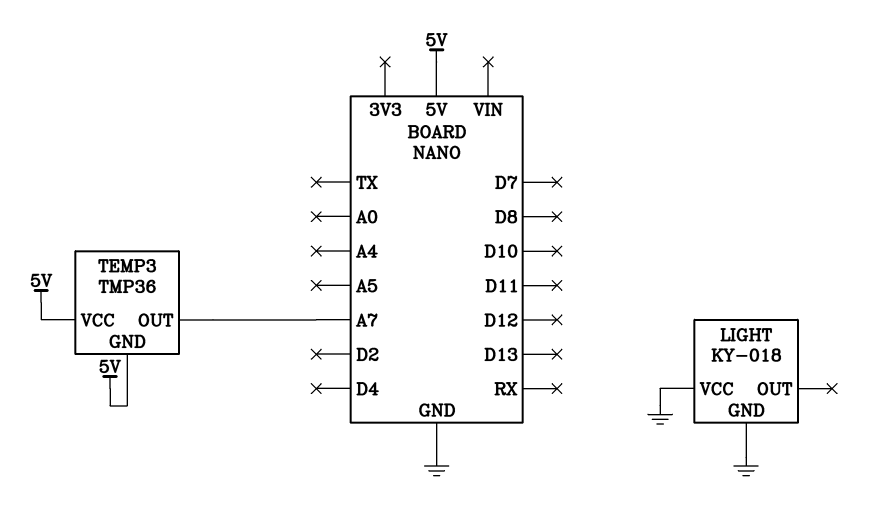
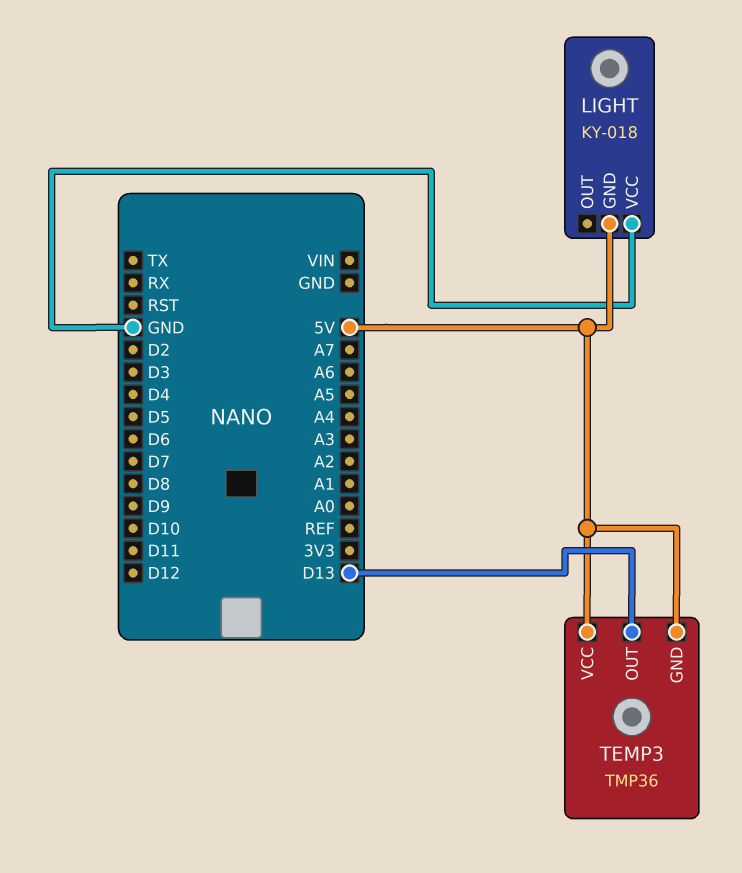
LIGHT pin GND: GND -> 5V
TEMP3 pin OUT: A7 -> D13

